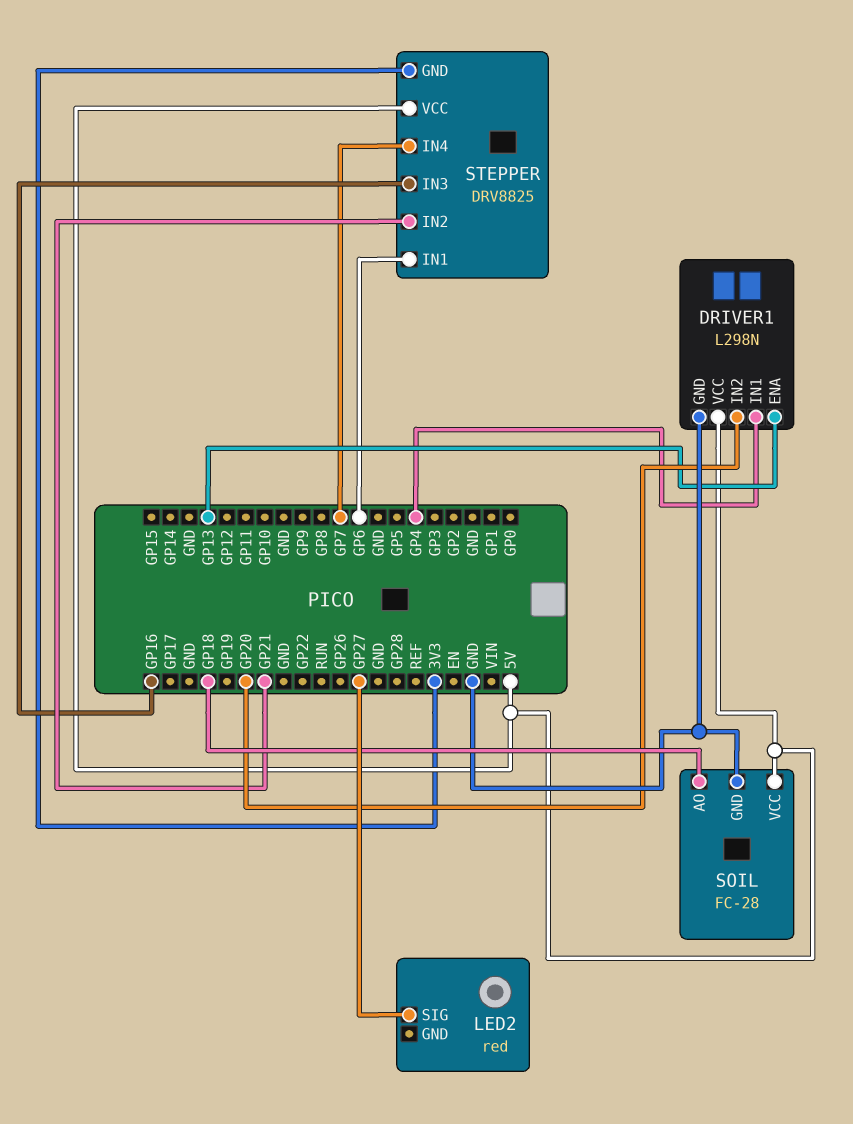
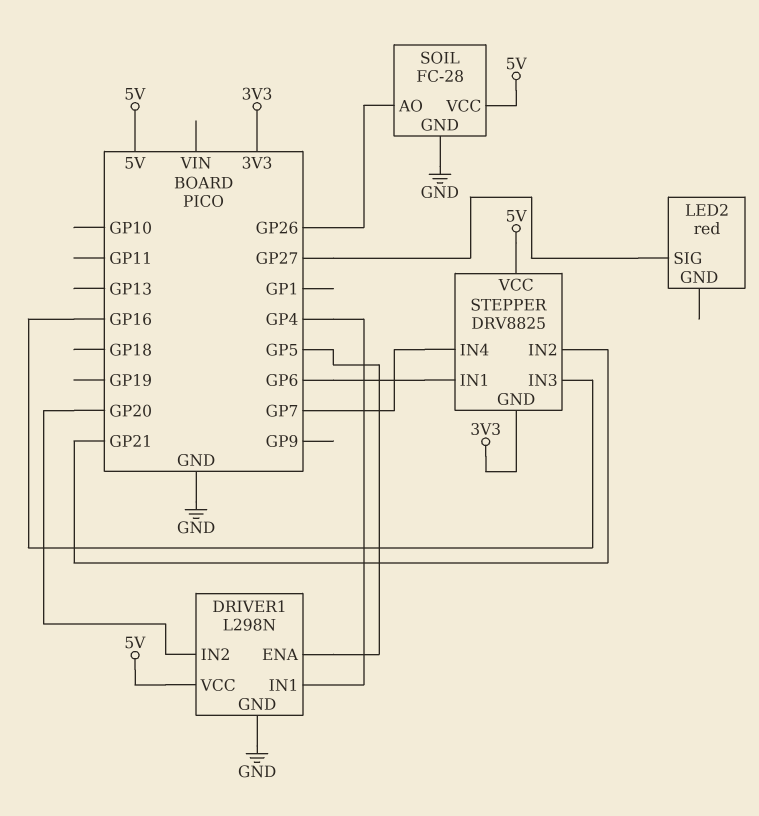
DRIVER1 pin ENA: GP13 -> GP5
SOIL pin AO: GP18 -> GP26

